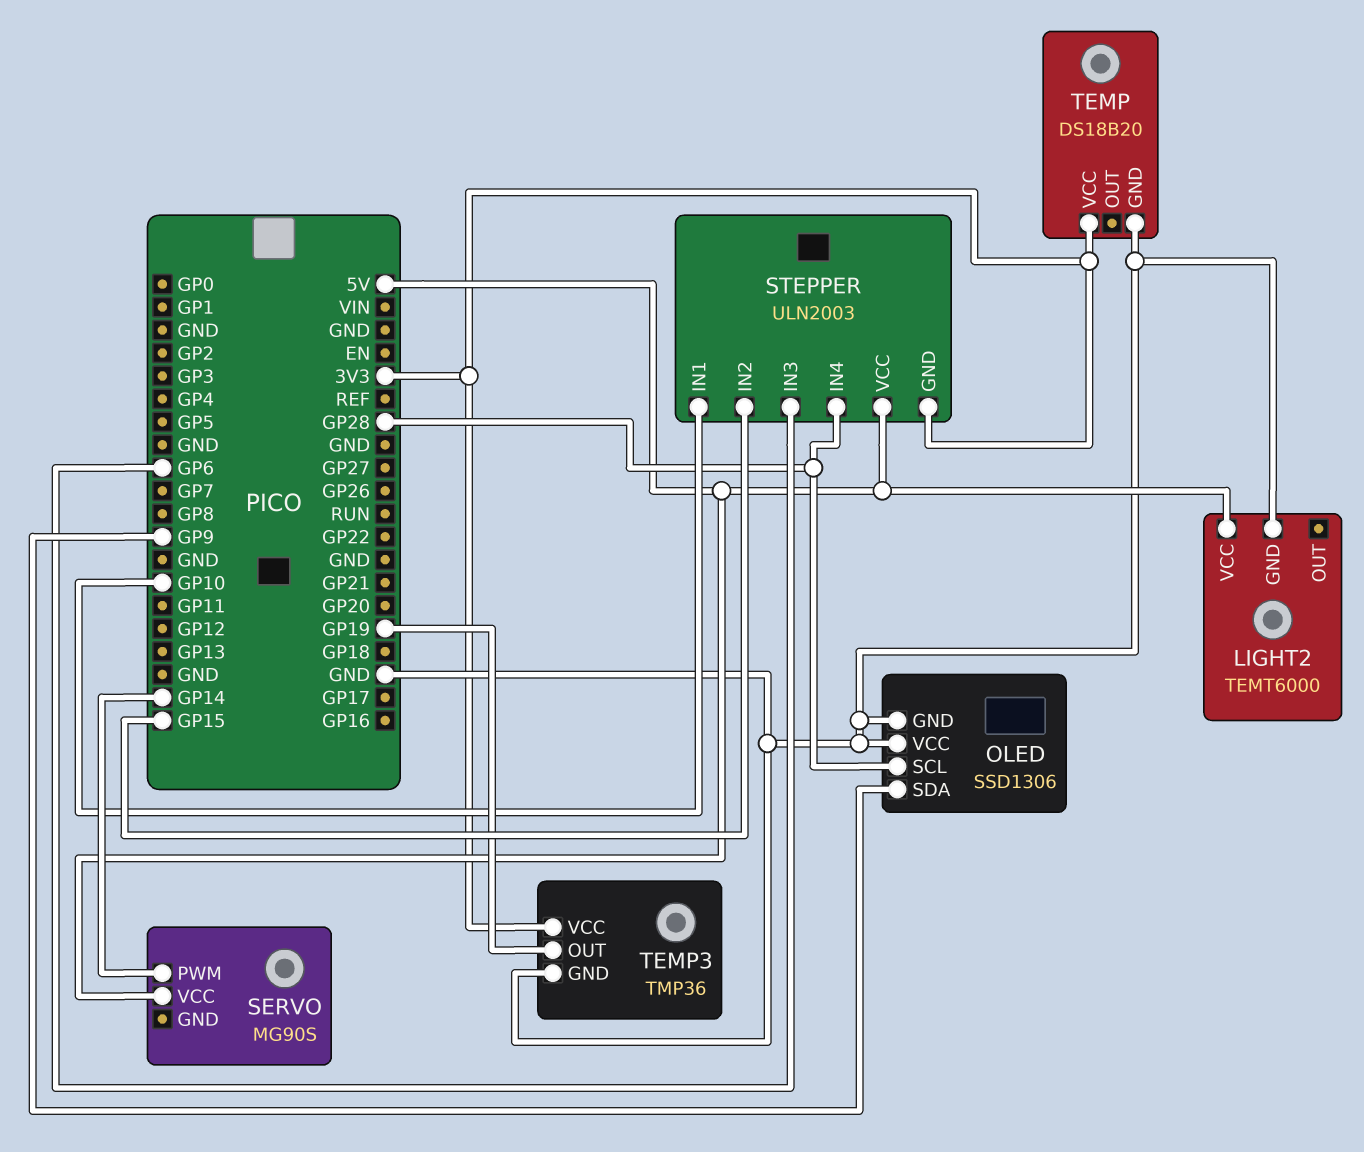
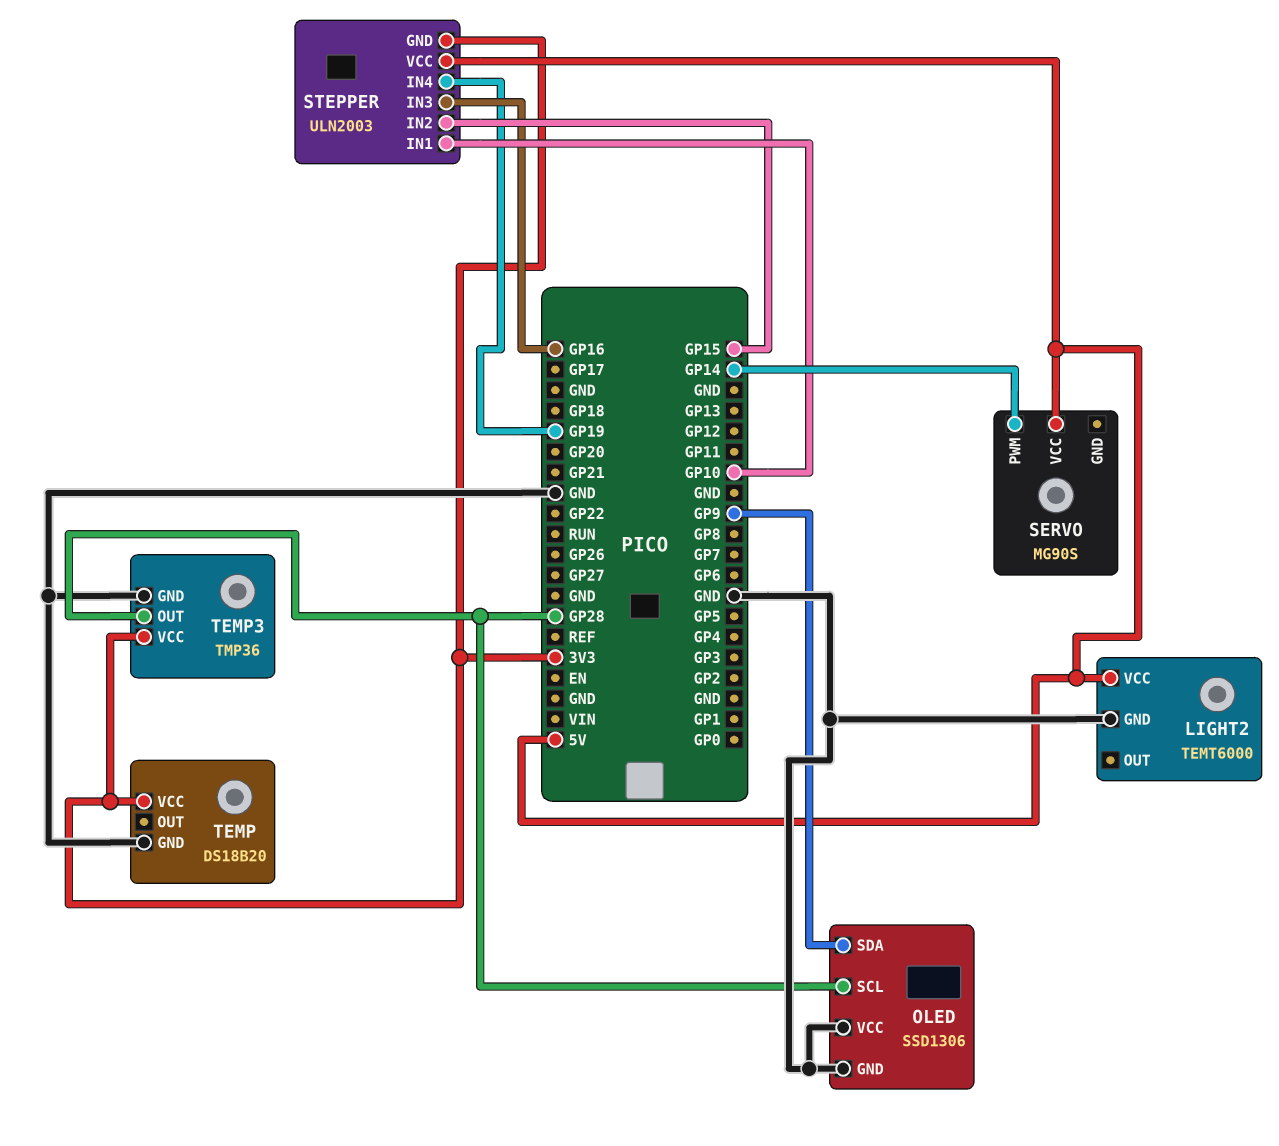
STEPPER pin IN3: GP6 -> GP16
STEPPER pin IN4: GP28 -> GP19
TEMP3 pin OUT: GP19 -> GP28

